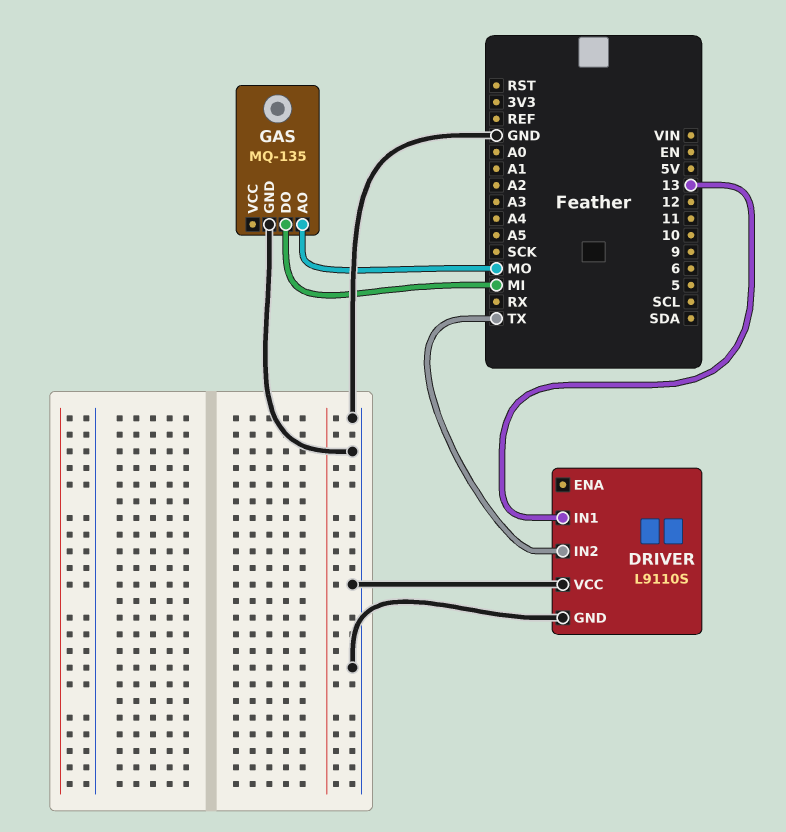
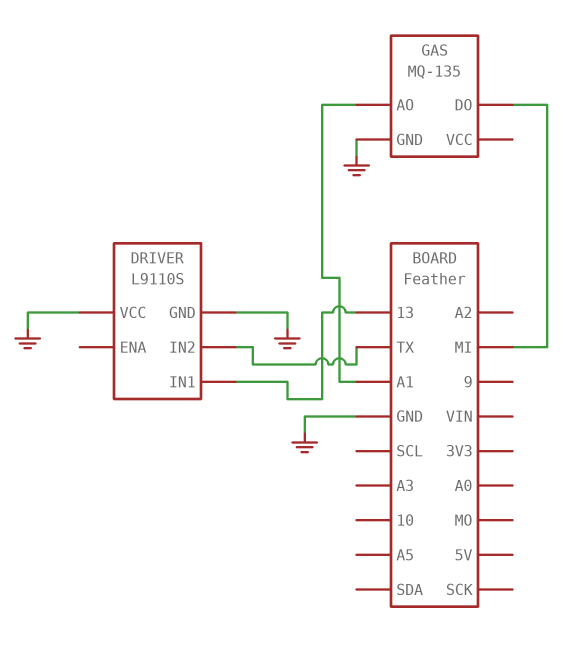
GAS pin AO: MO -> A1

